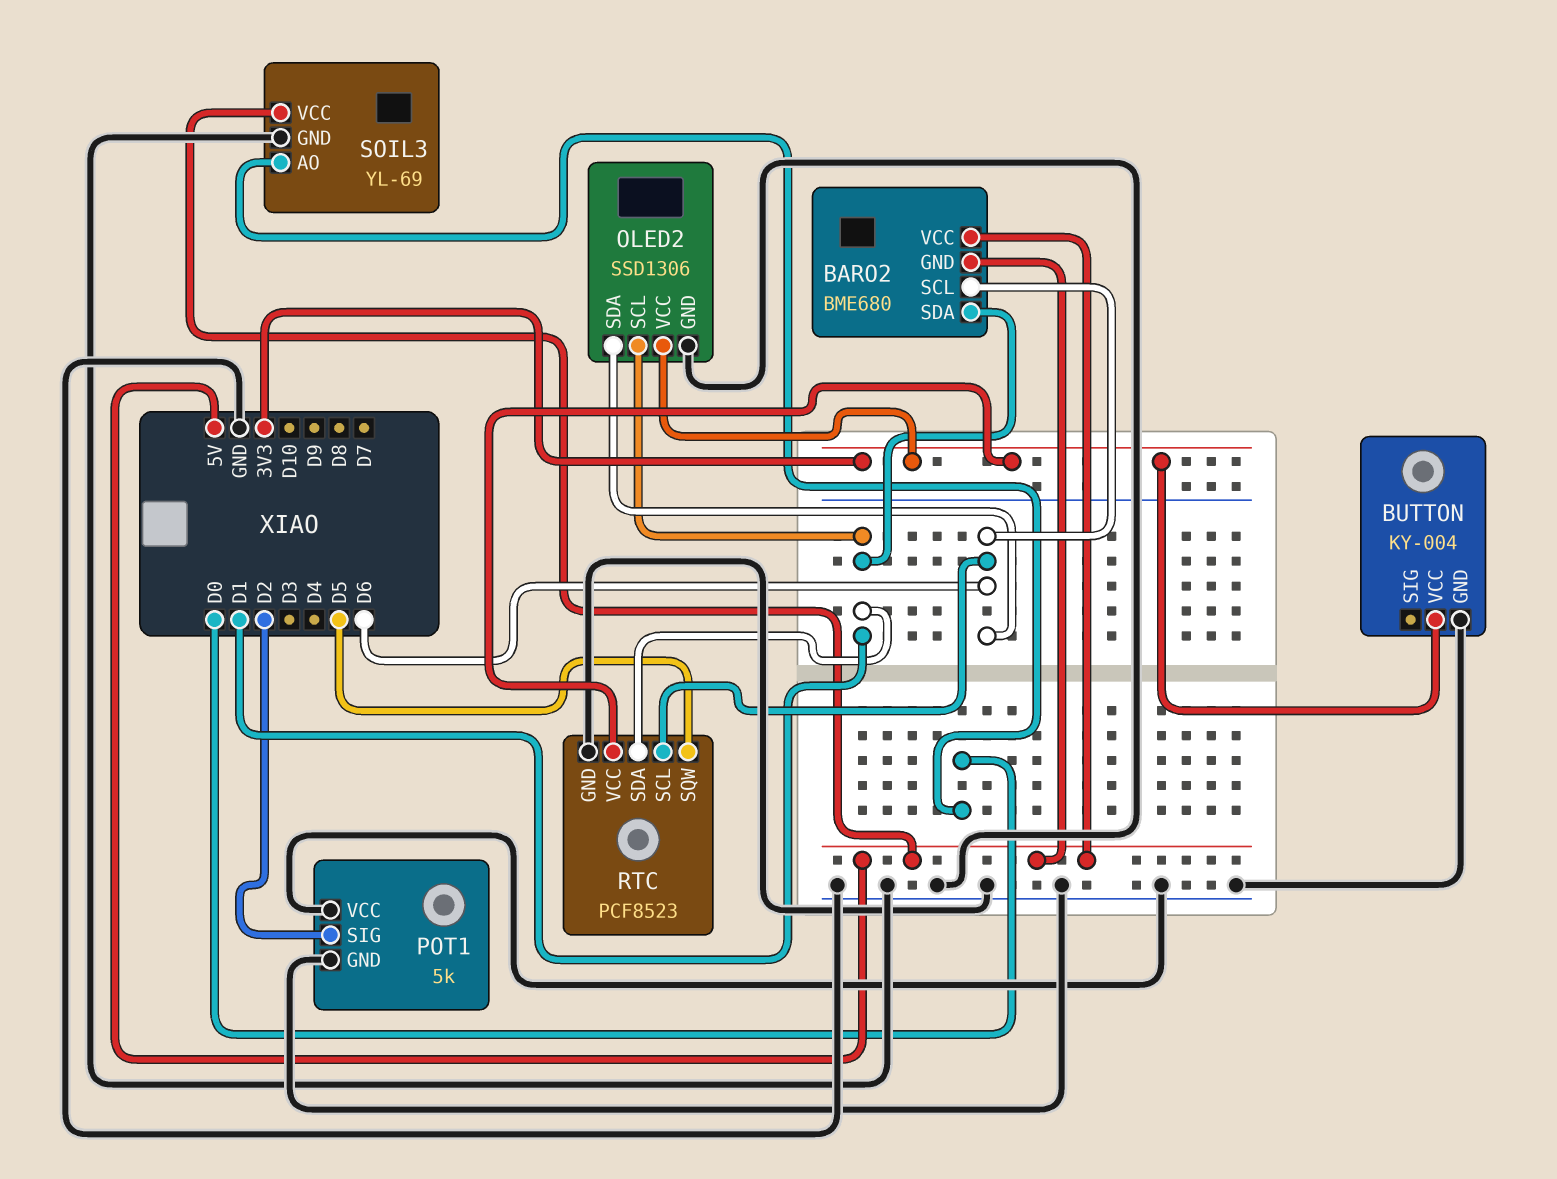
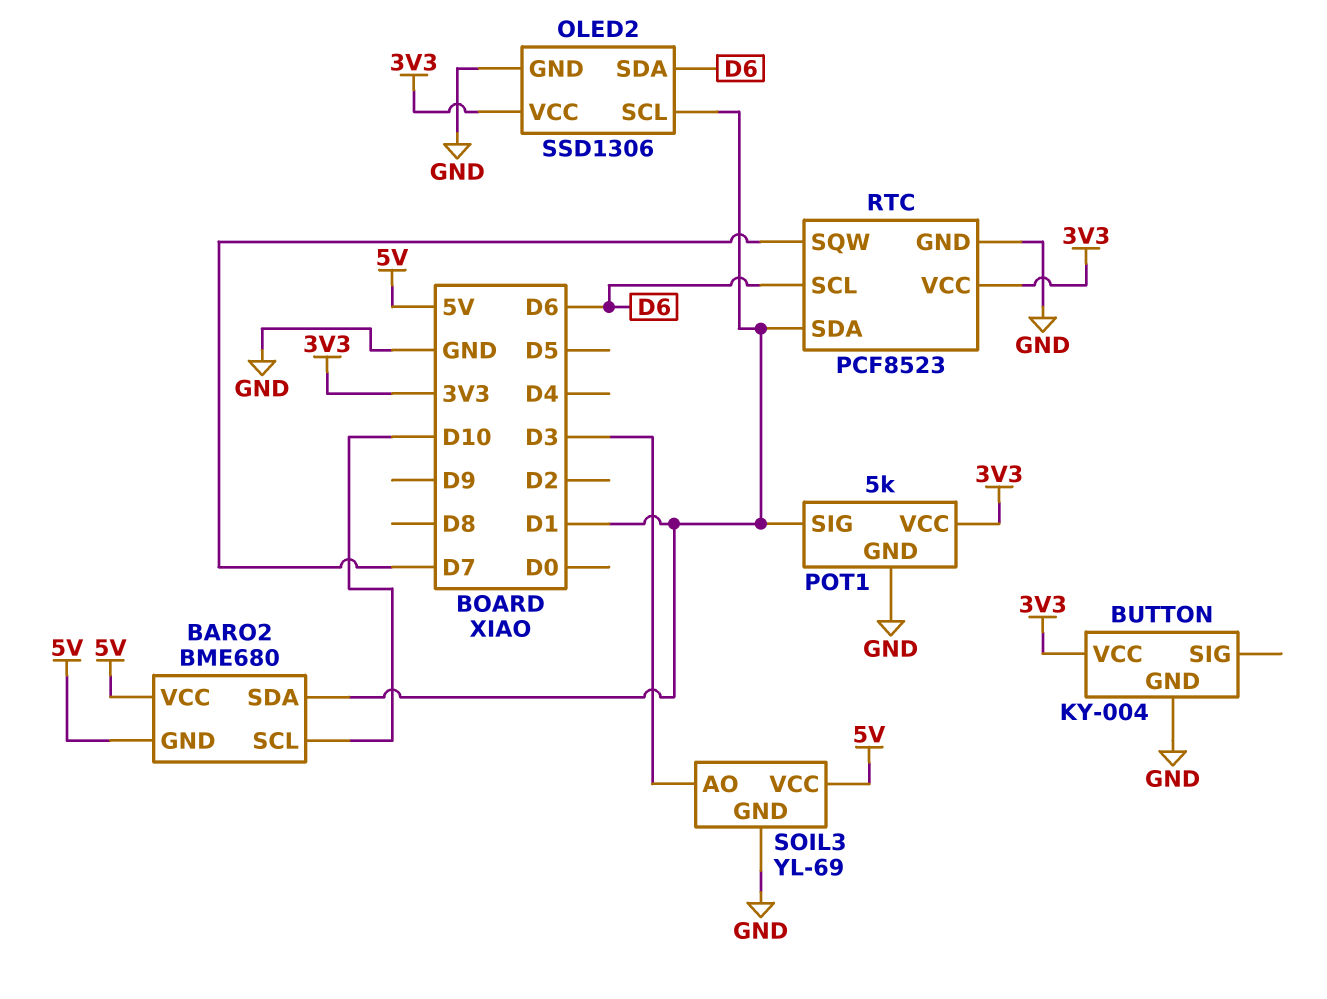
BARO2 pin SCL: D6 -> D10
POT1 pin SIG: D2 -> D1
POT1 pin VCC: GND -> 3V3
RTC pin SQW: D5 -> D7
SOIL3 pin AO: D0 -> D3

